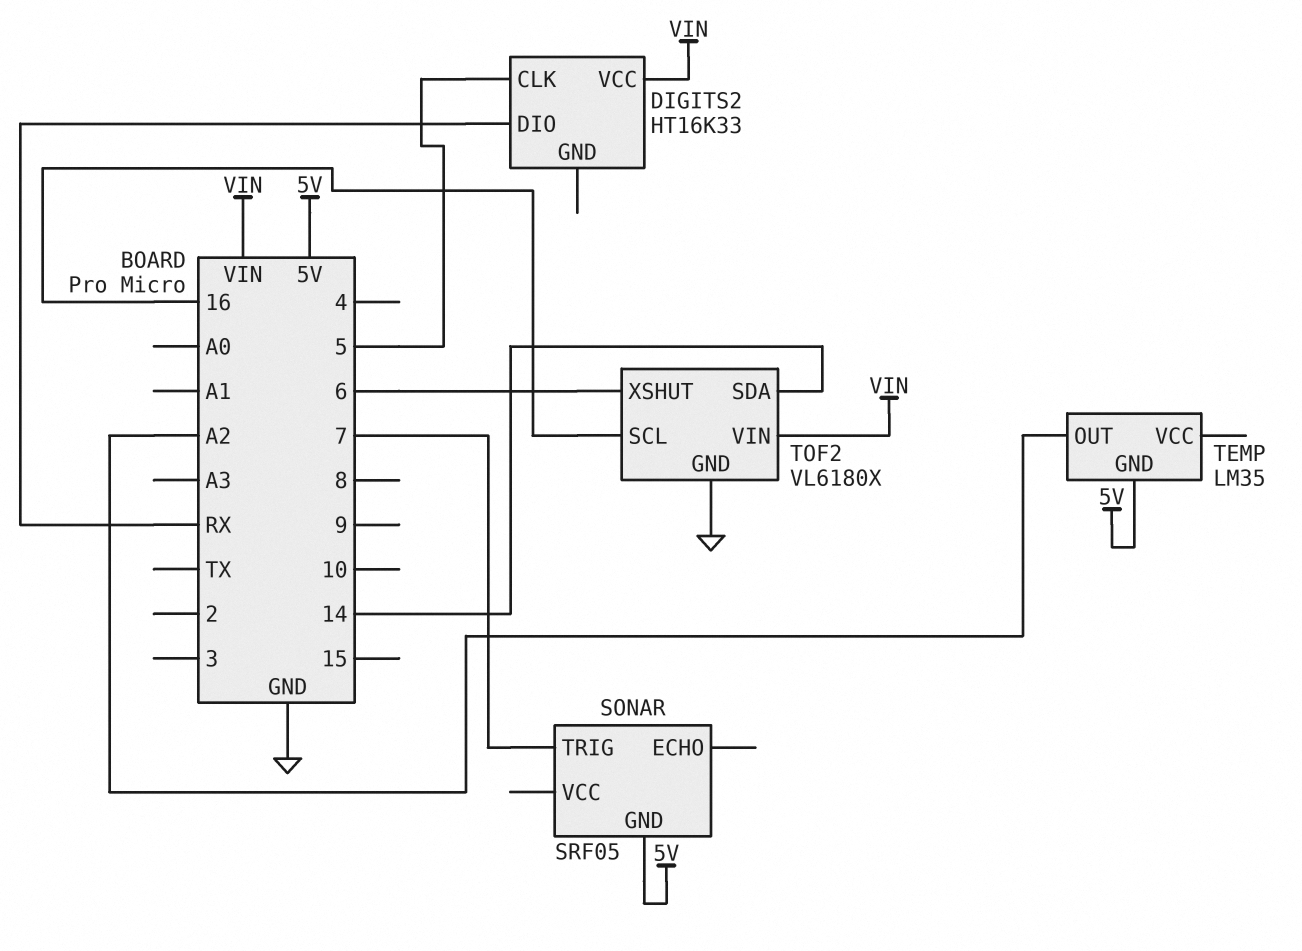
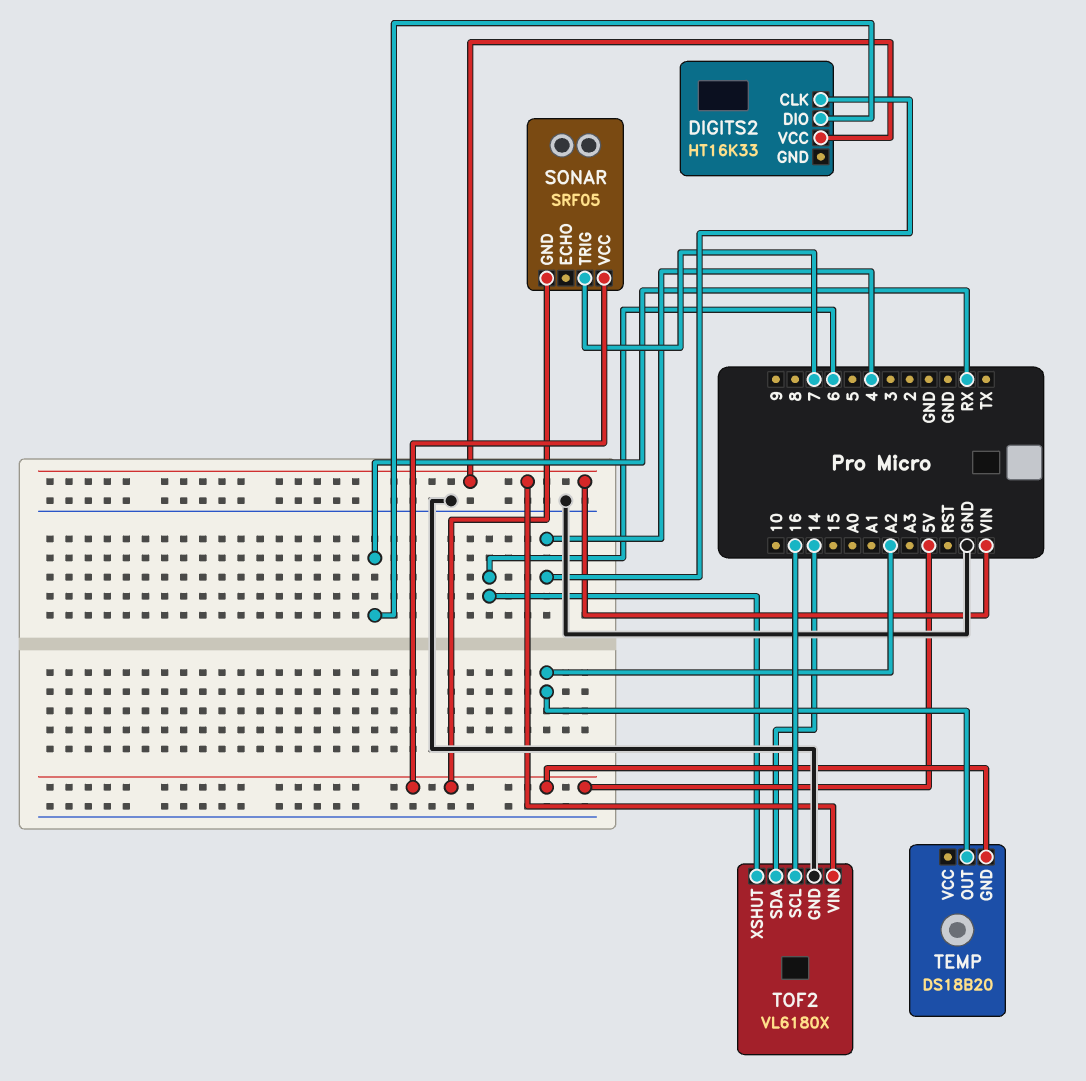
DIGITS2 pin CLK: 5 -> 4
SONAR pin VCC: none -> 5V
TEMP: LM35 -> DS18B20

